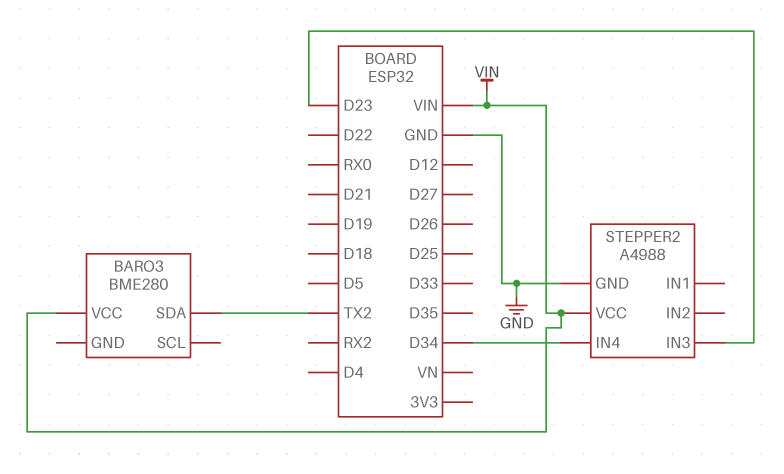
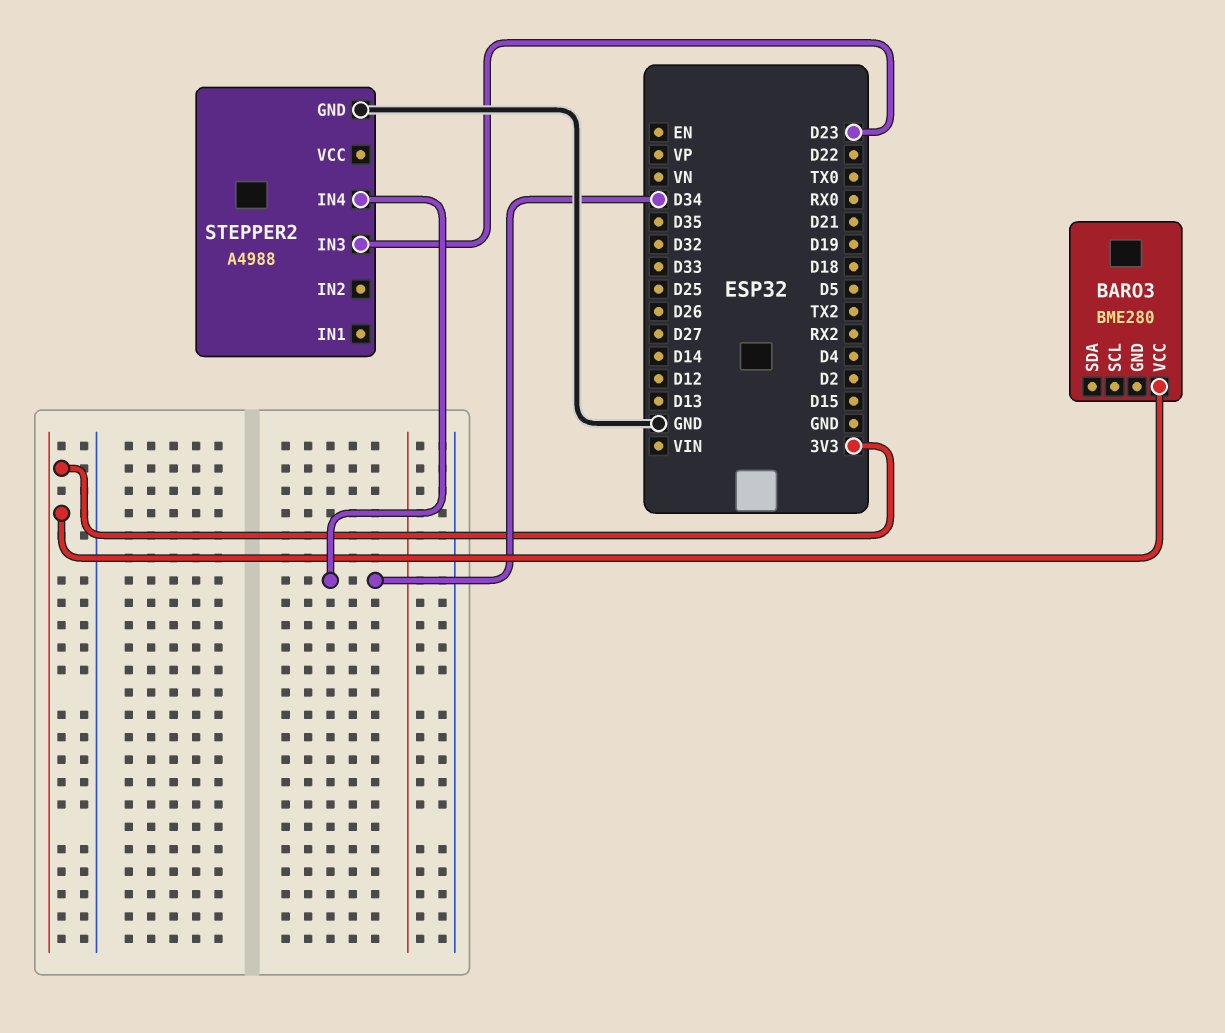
BARO3 pin SDA: TX2 -> none
BARO3 pin VCC: VIN -> 3V3
STEPPER2 pin VCC: VIN -> none

